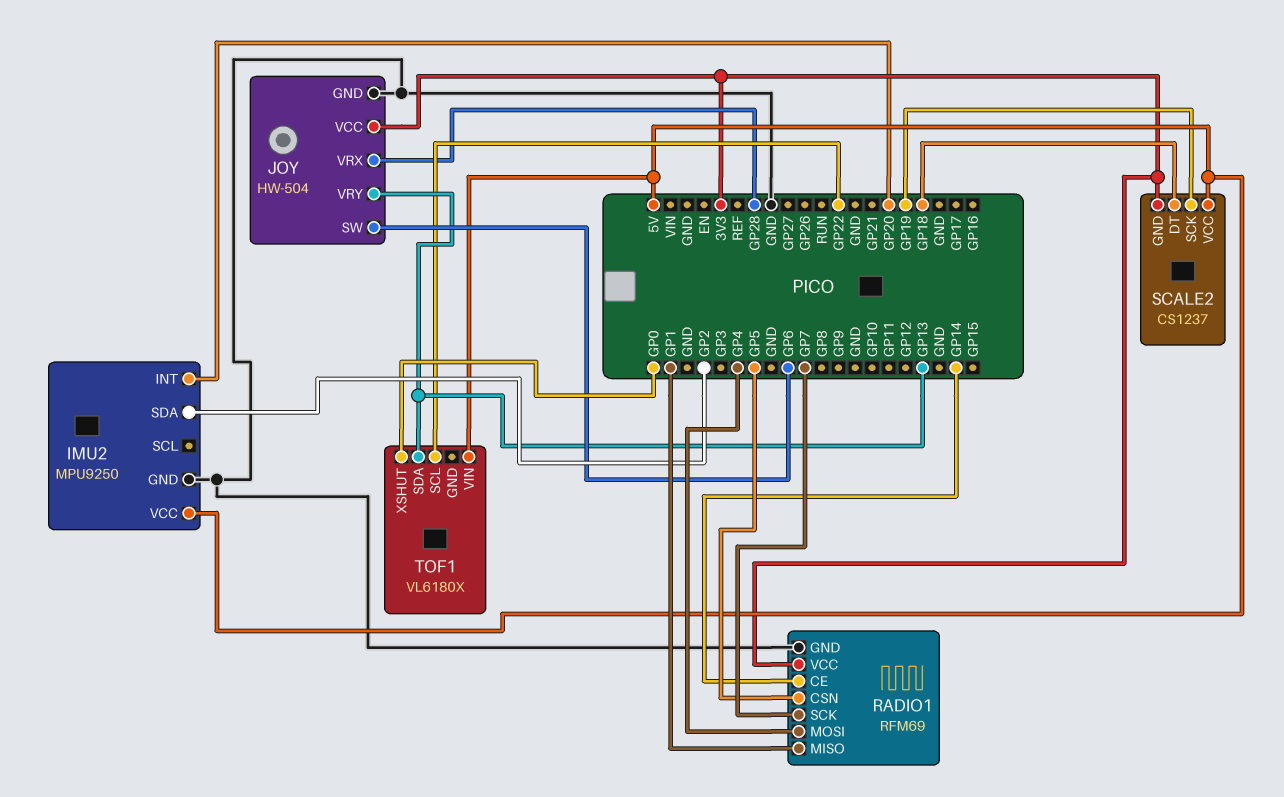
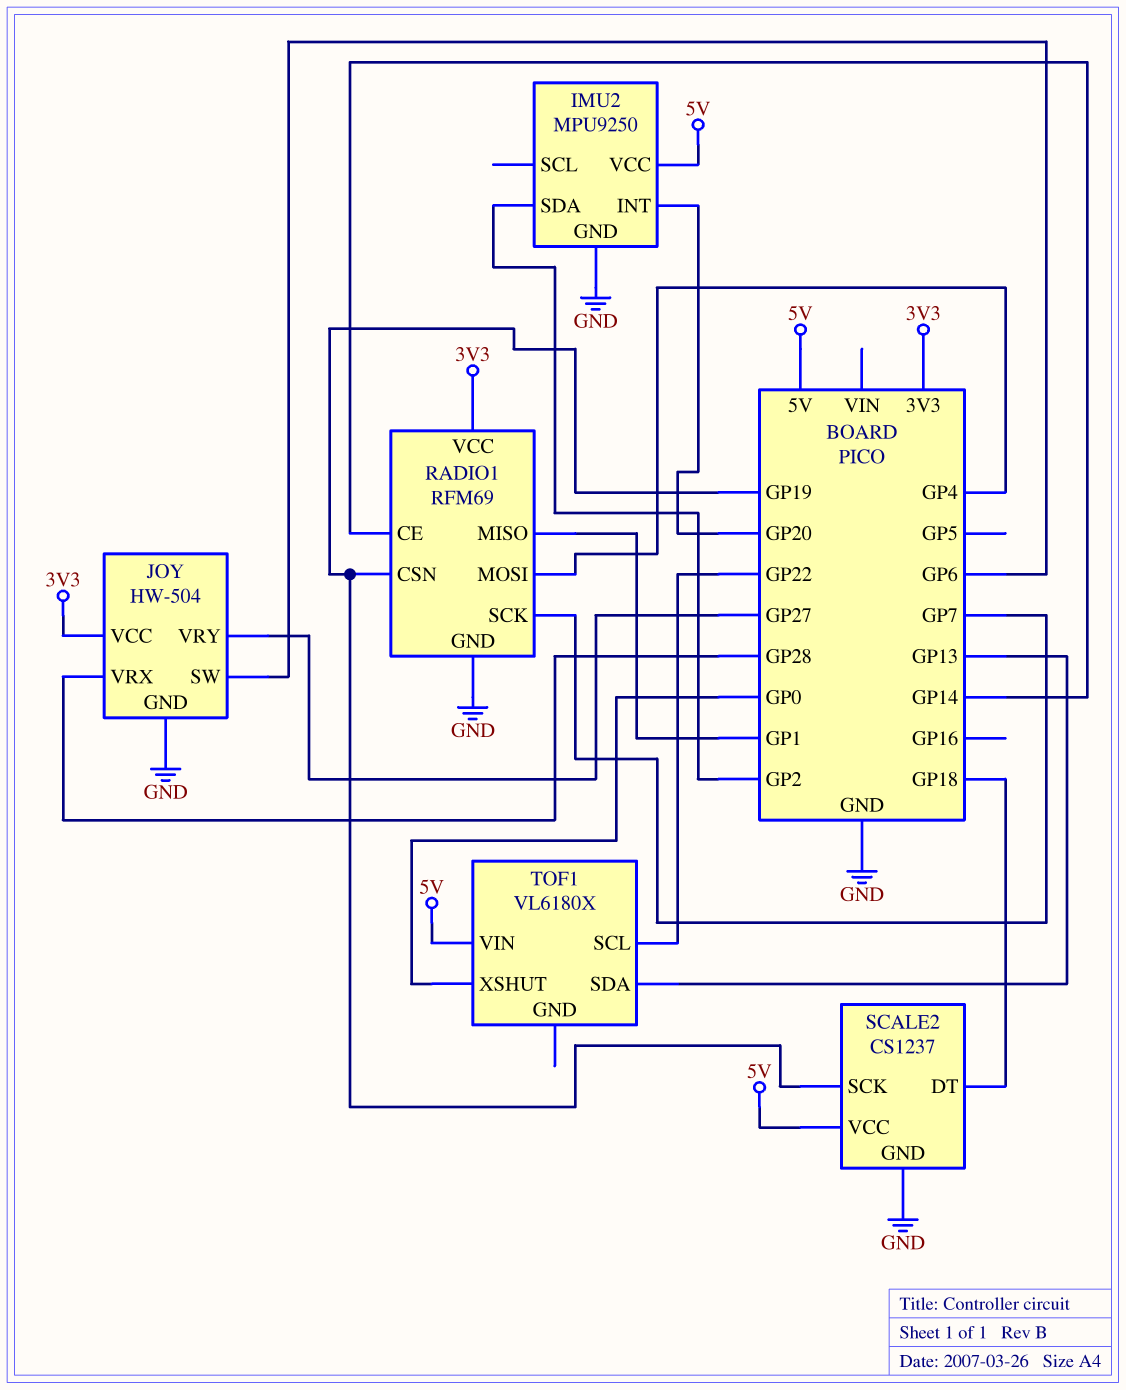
JOY pin VRY: GP13 -> GP27
RADIO1 pin CSN: GP5 -> GP19
SCALE2 pin GND: 3V3 -> GND

